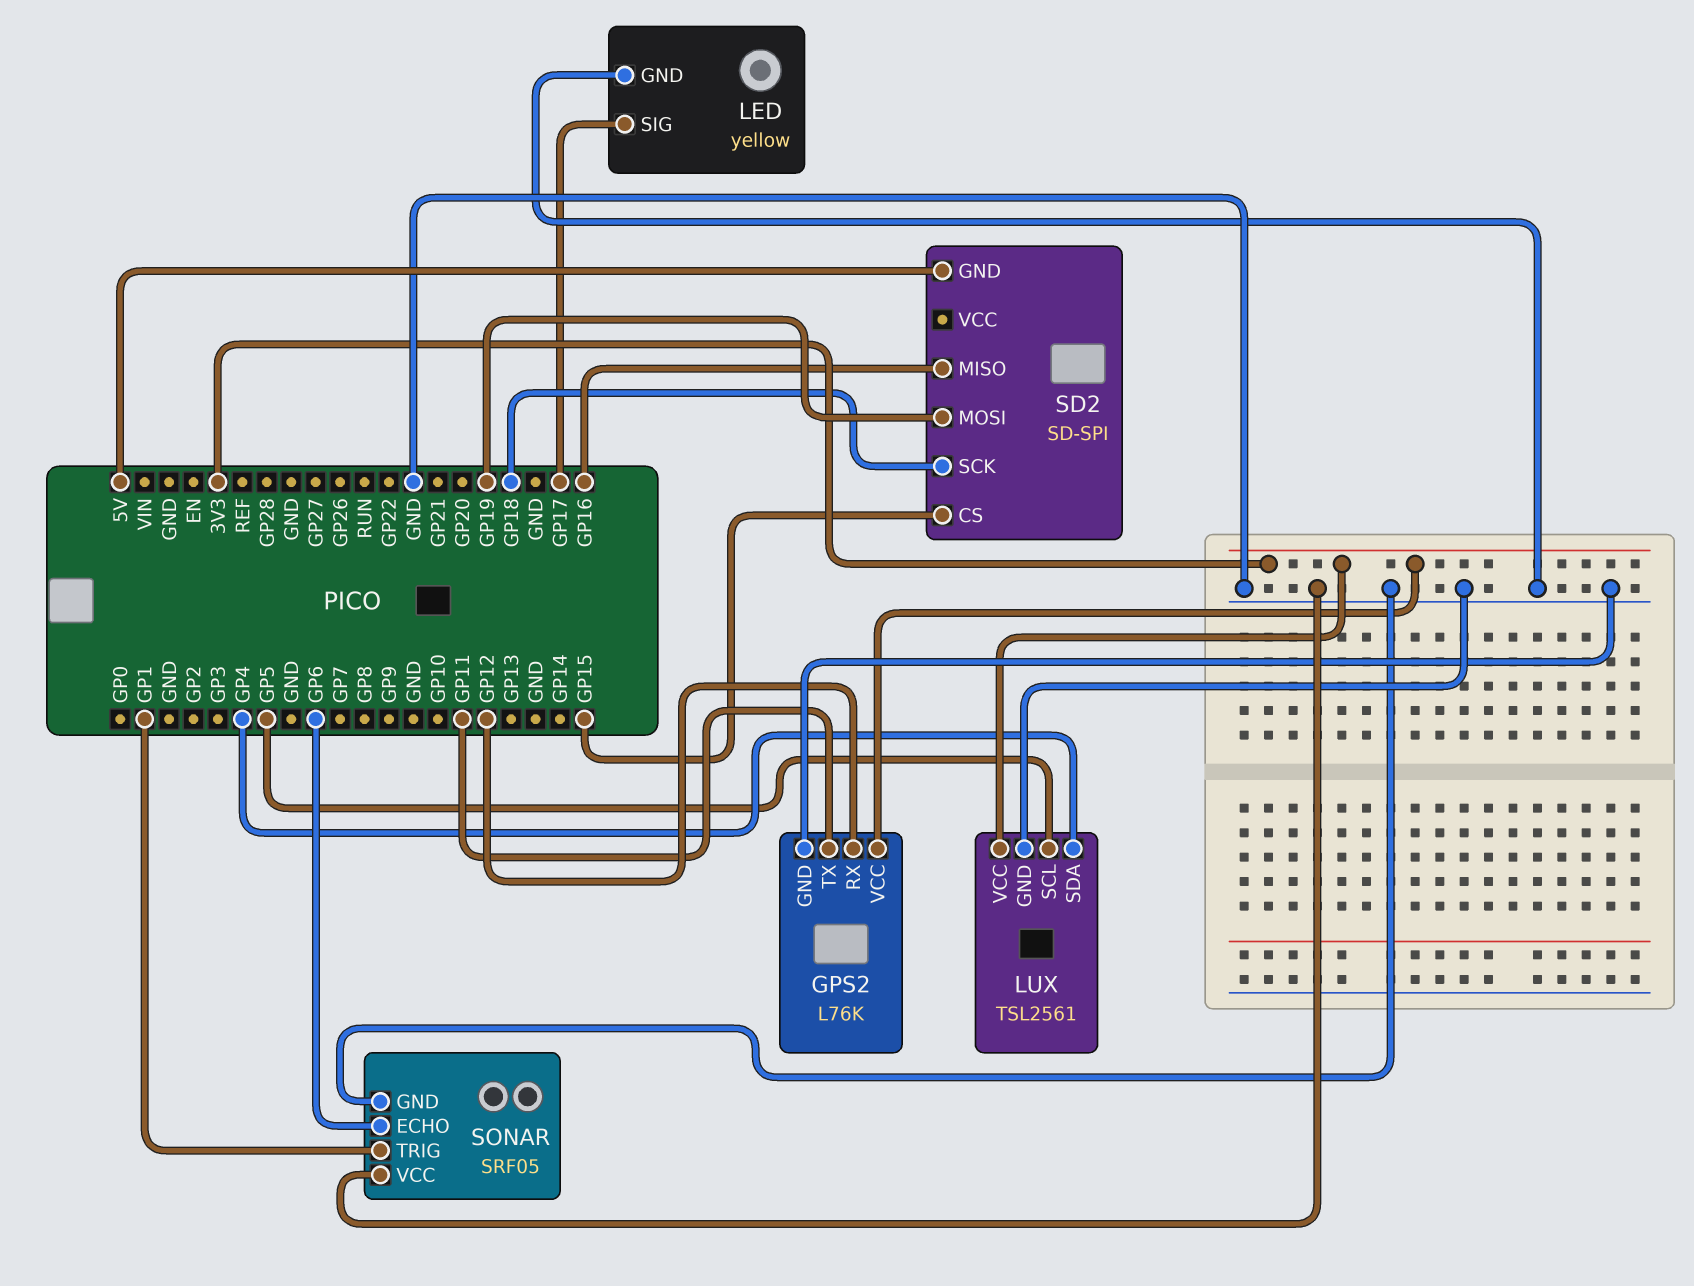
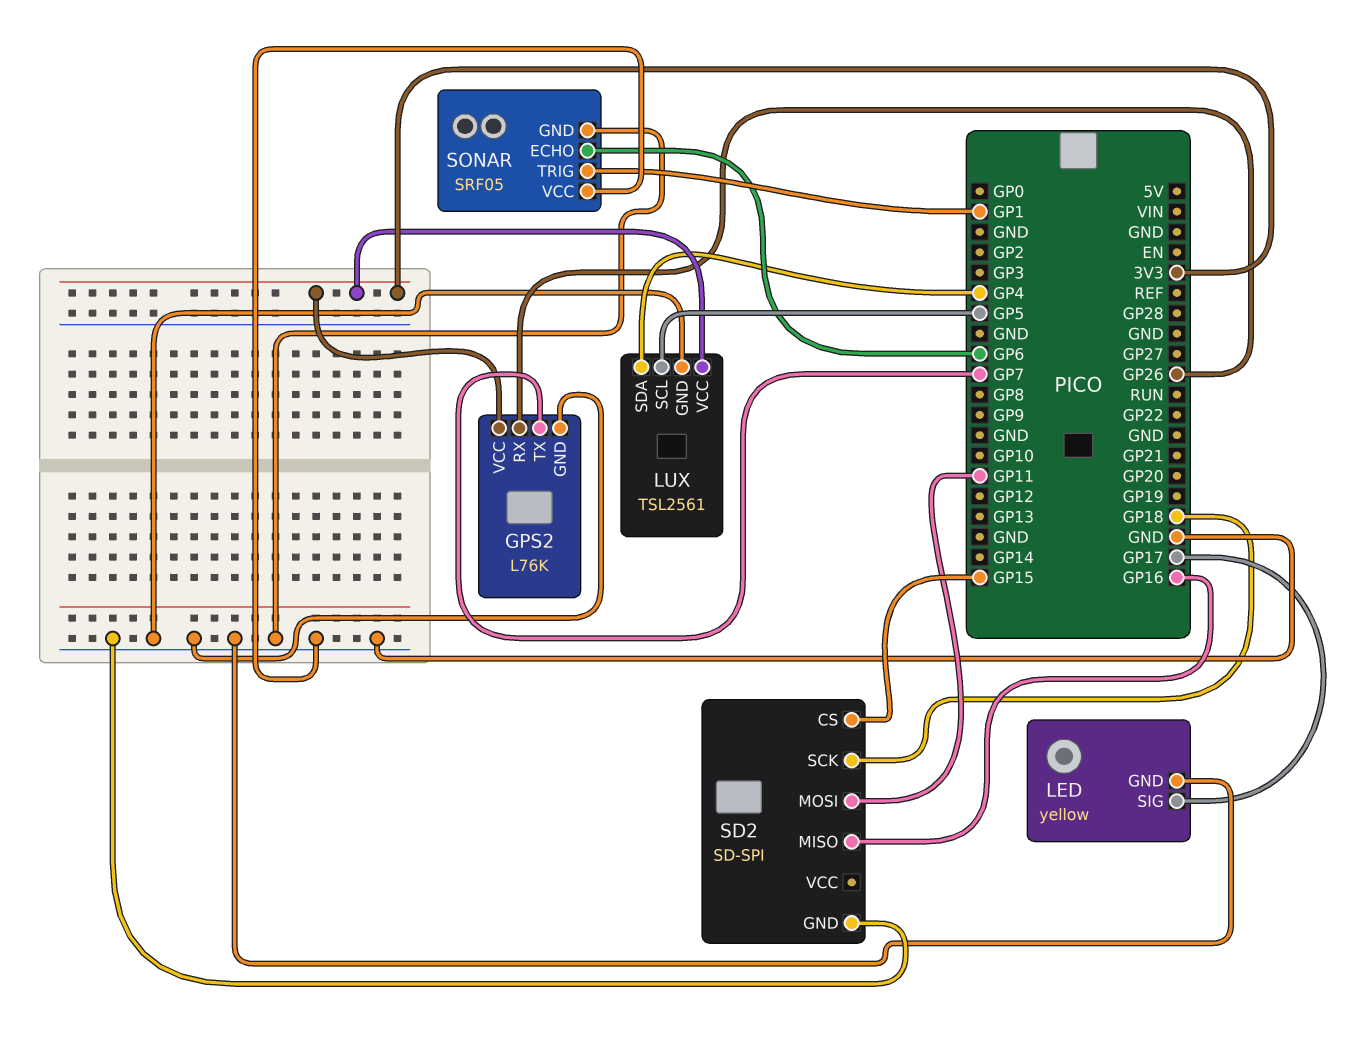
GPS2 pin RX: GP12 -> GP26
GPS2 pin TX: GP11 -> GP7
SD2 pin GND: 5V -> GND
SD2 pin MOSI: GP19 -> GP11

